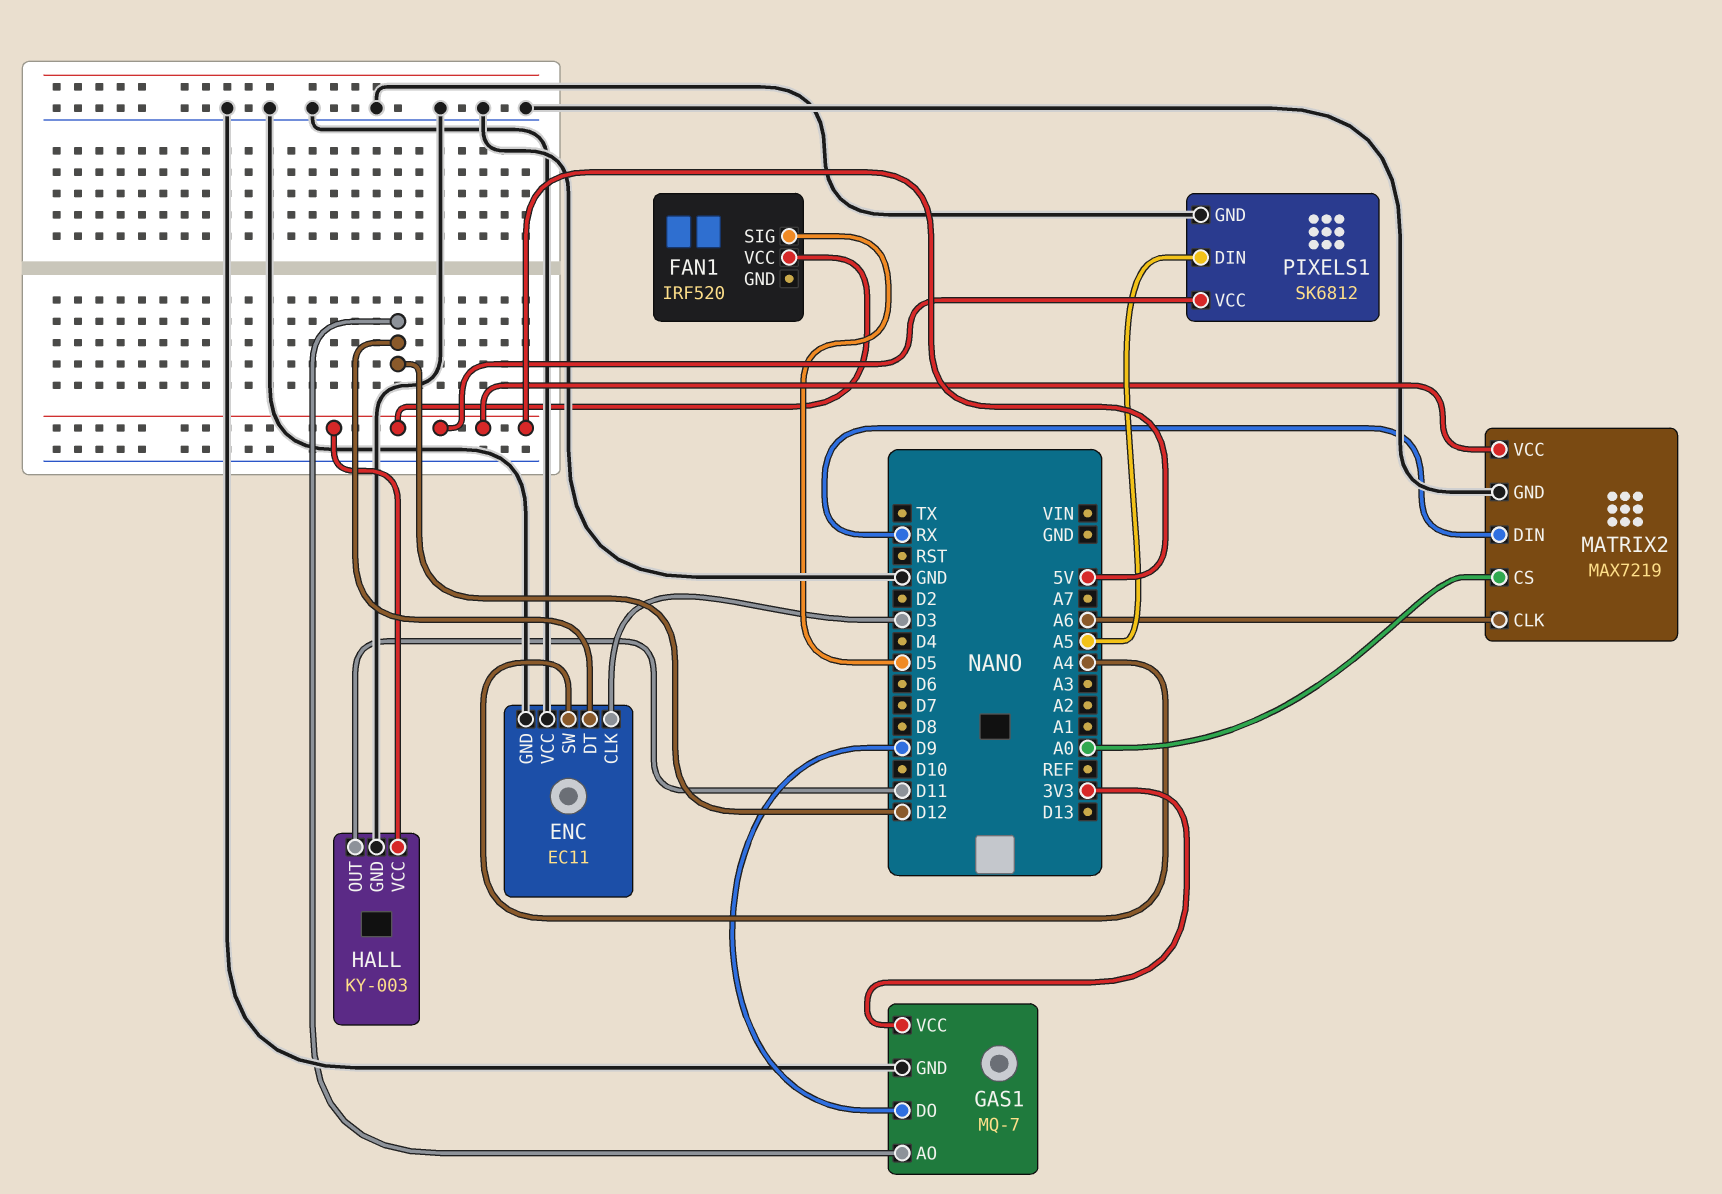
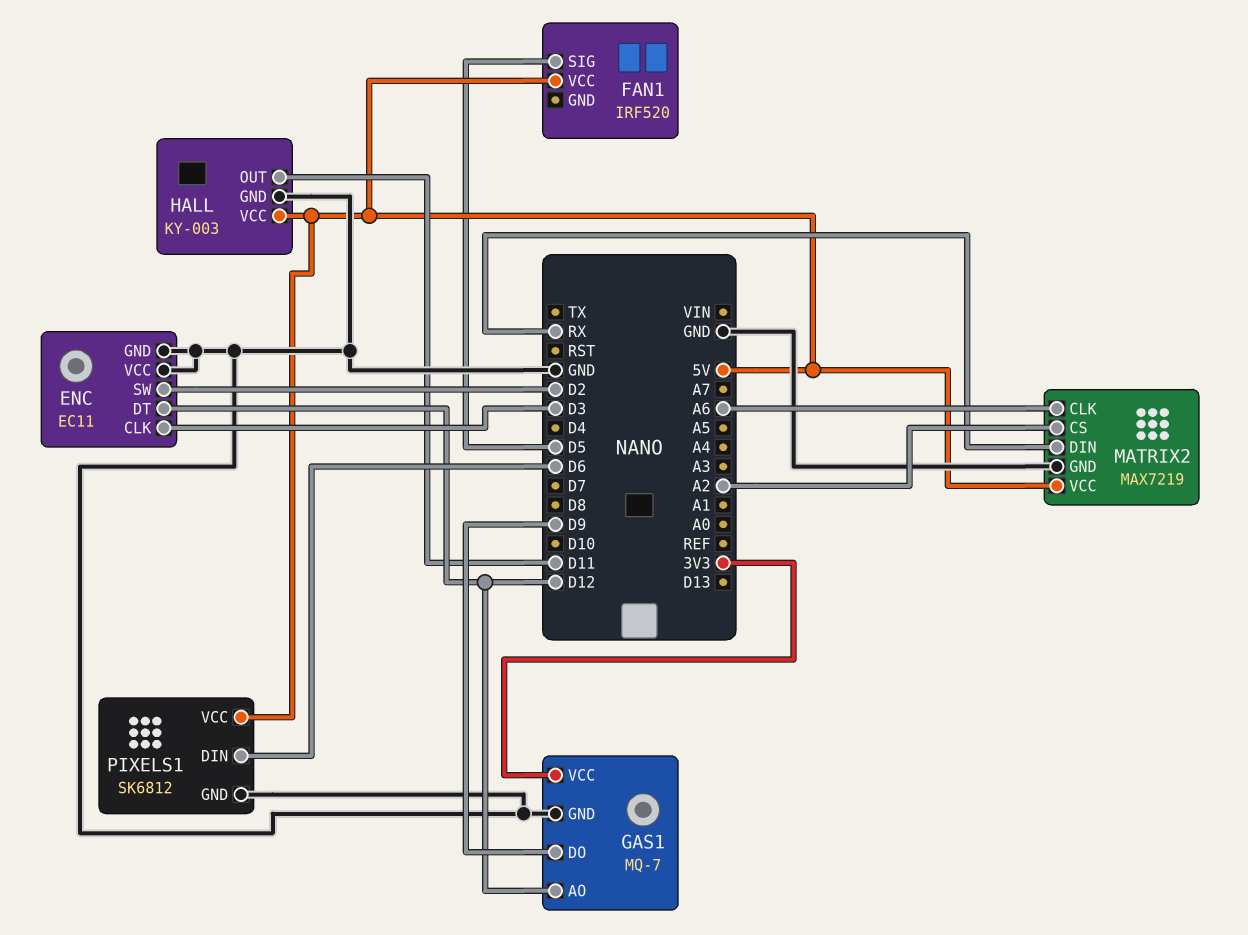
ENC pin SW: A4 -> D2
MATRIX2 pin CS: A0 -> A2
PIXELS1 pin DIN: A5 -> D6

